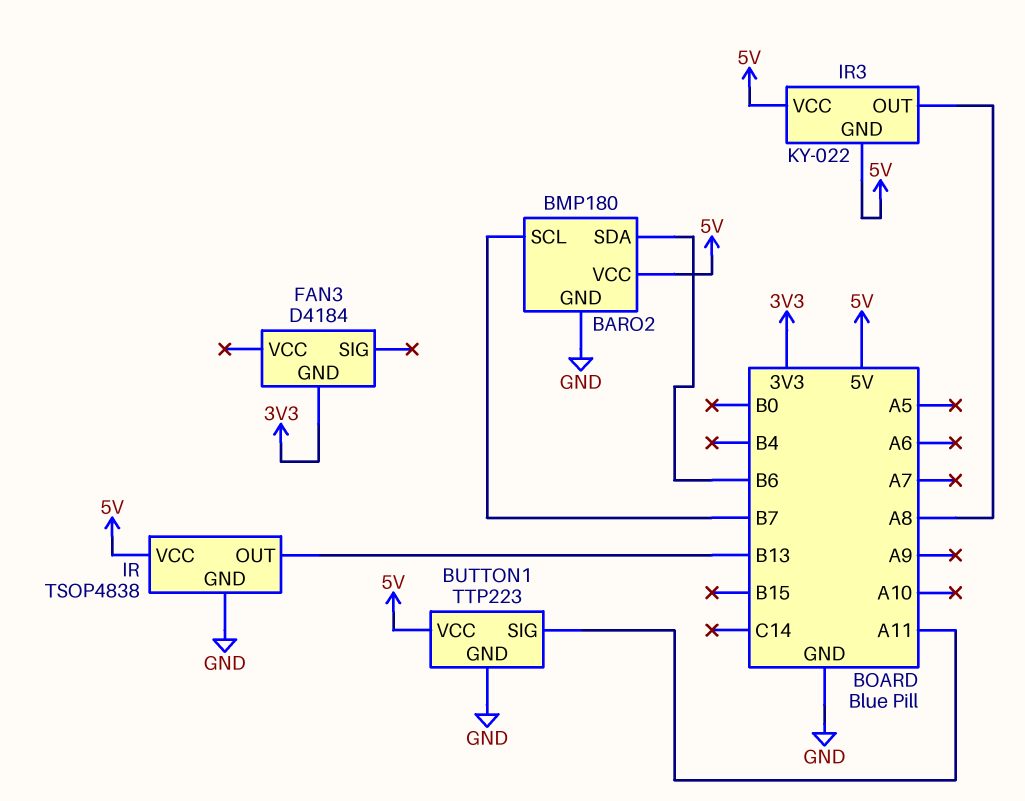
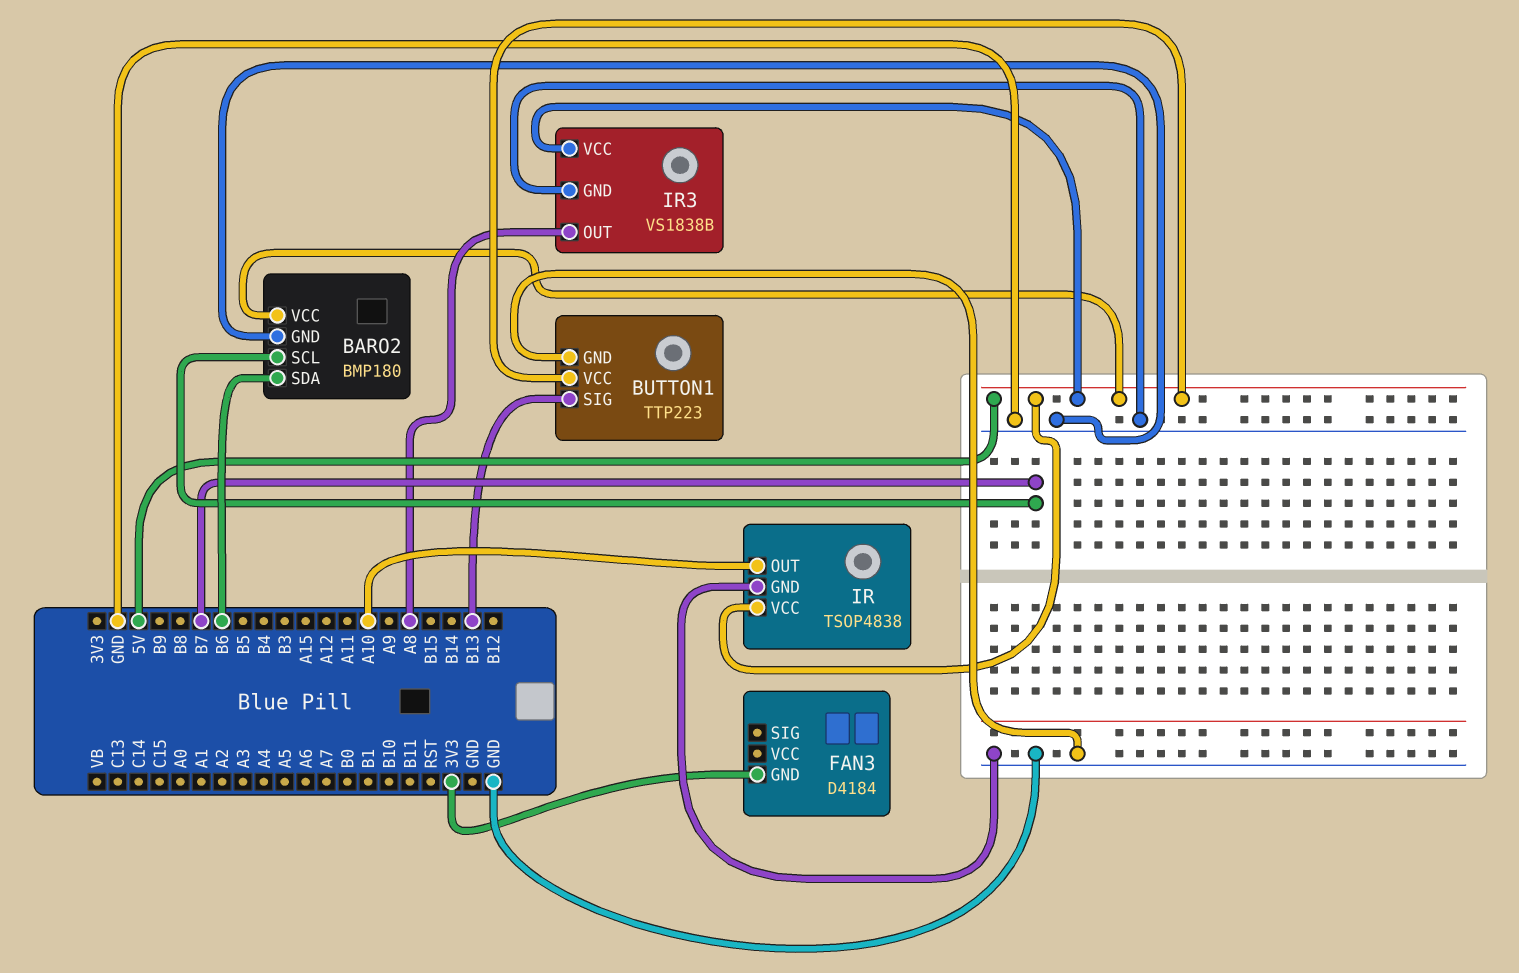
BUTTON1 pin SIG: A11 -> B13
IR pin OUT: B13 -> A10
IR3: KY-022 -> VS1838B
IR3 pin GND: 5V -> GND

